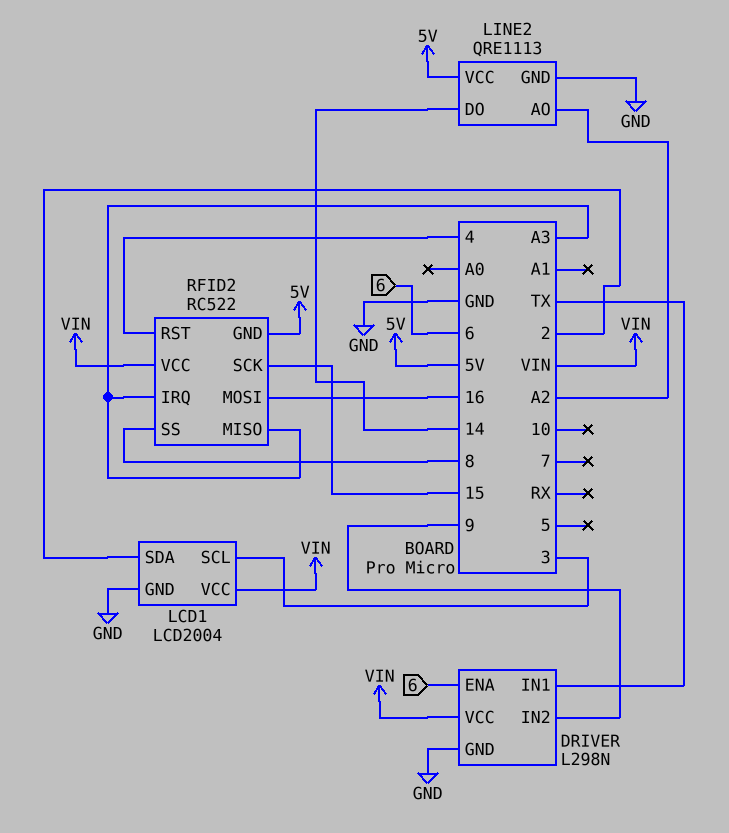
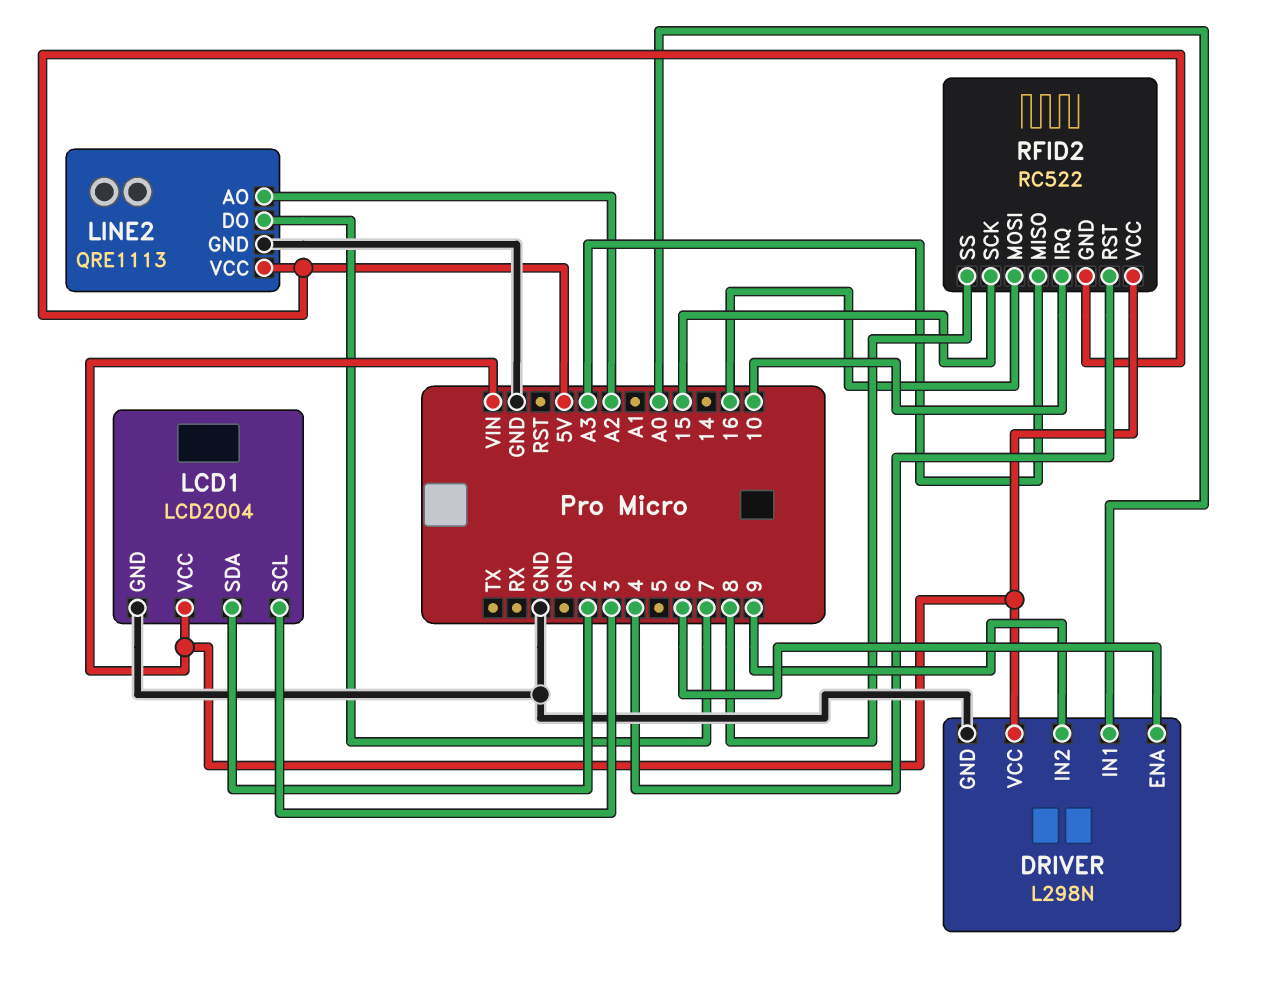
DRIVER pin IN1: TX -> A0
LINE2 pin DO: 14 -> 7
RFID2 pin IRQ: A3 -> 10

